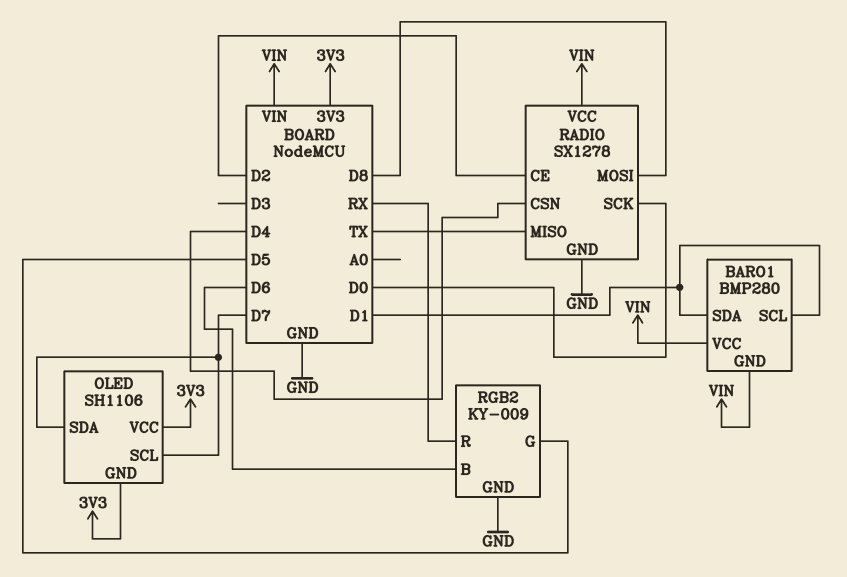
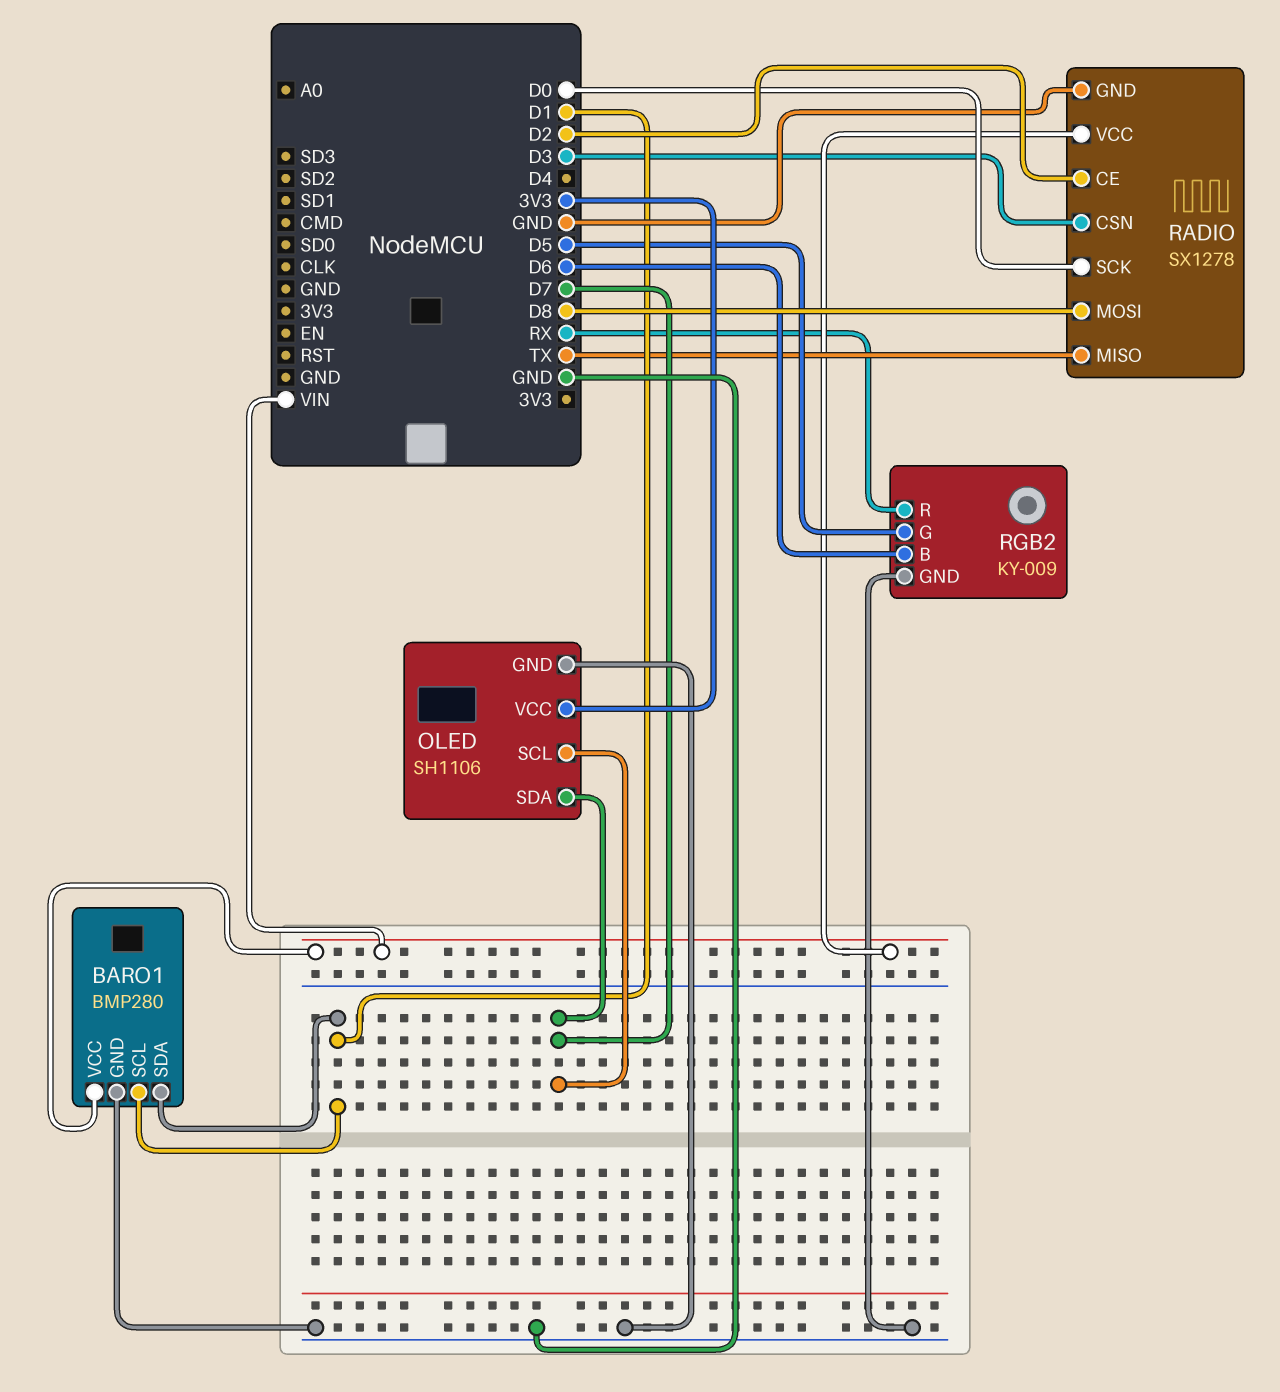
BARO1 pin GND: VIN -> GND
OLED pin GND: 3V3 -> GND
RADIO pin CSN: D4 -> D3

